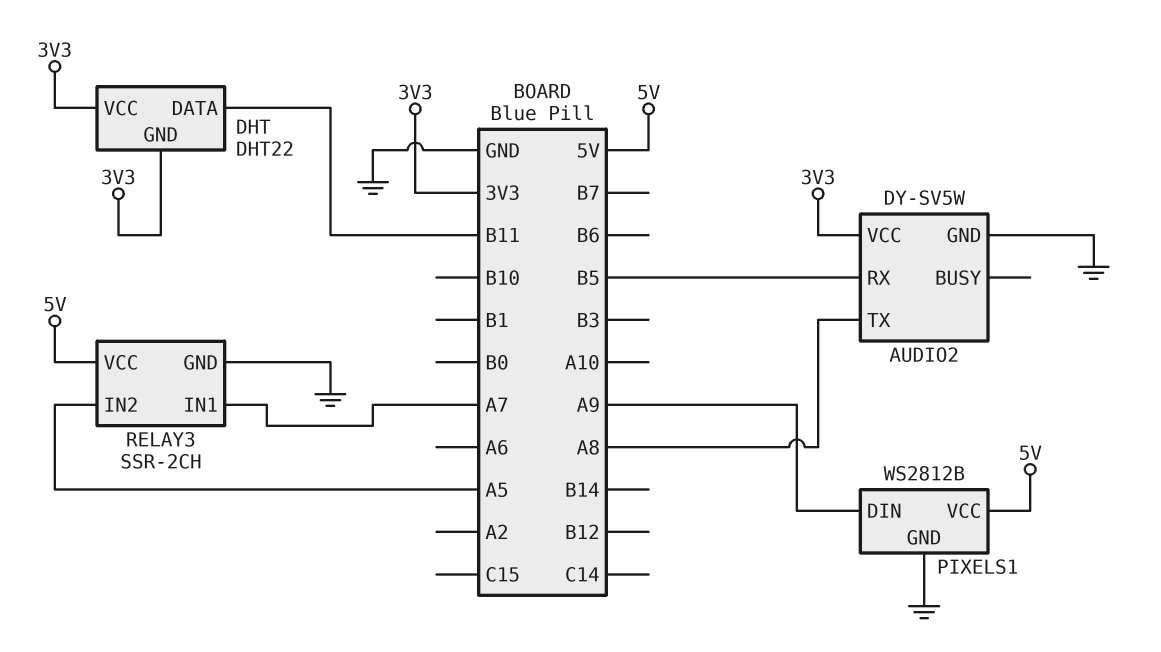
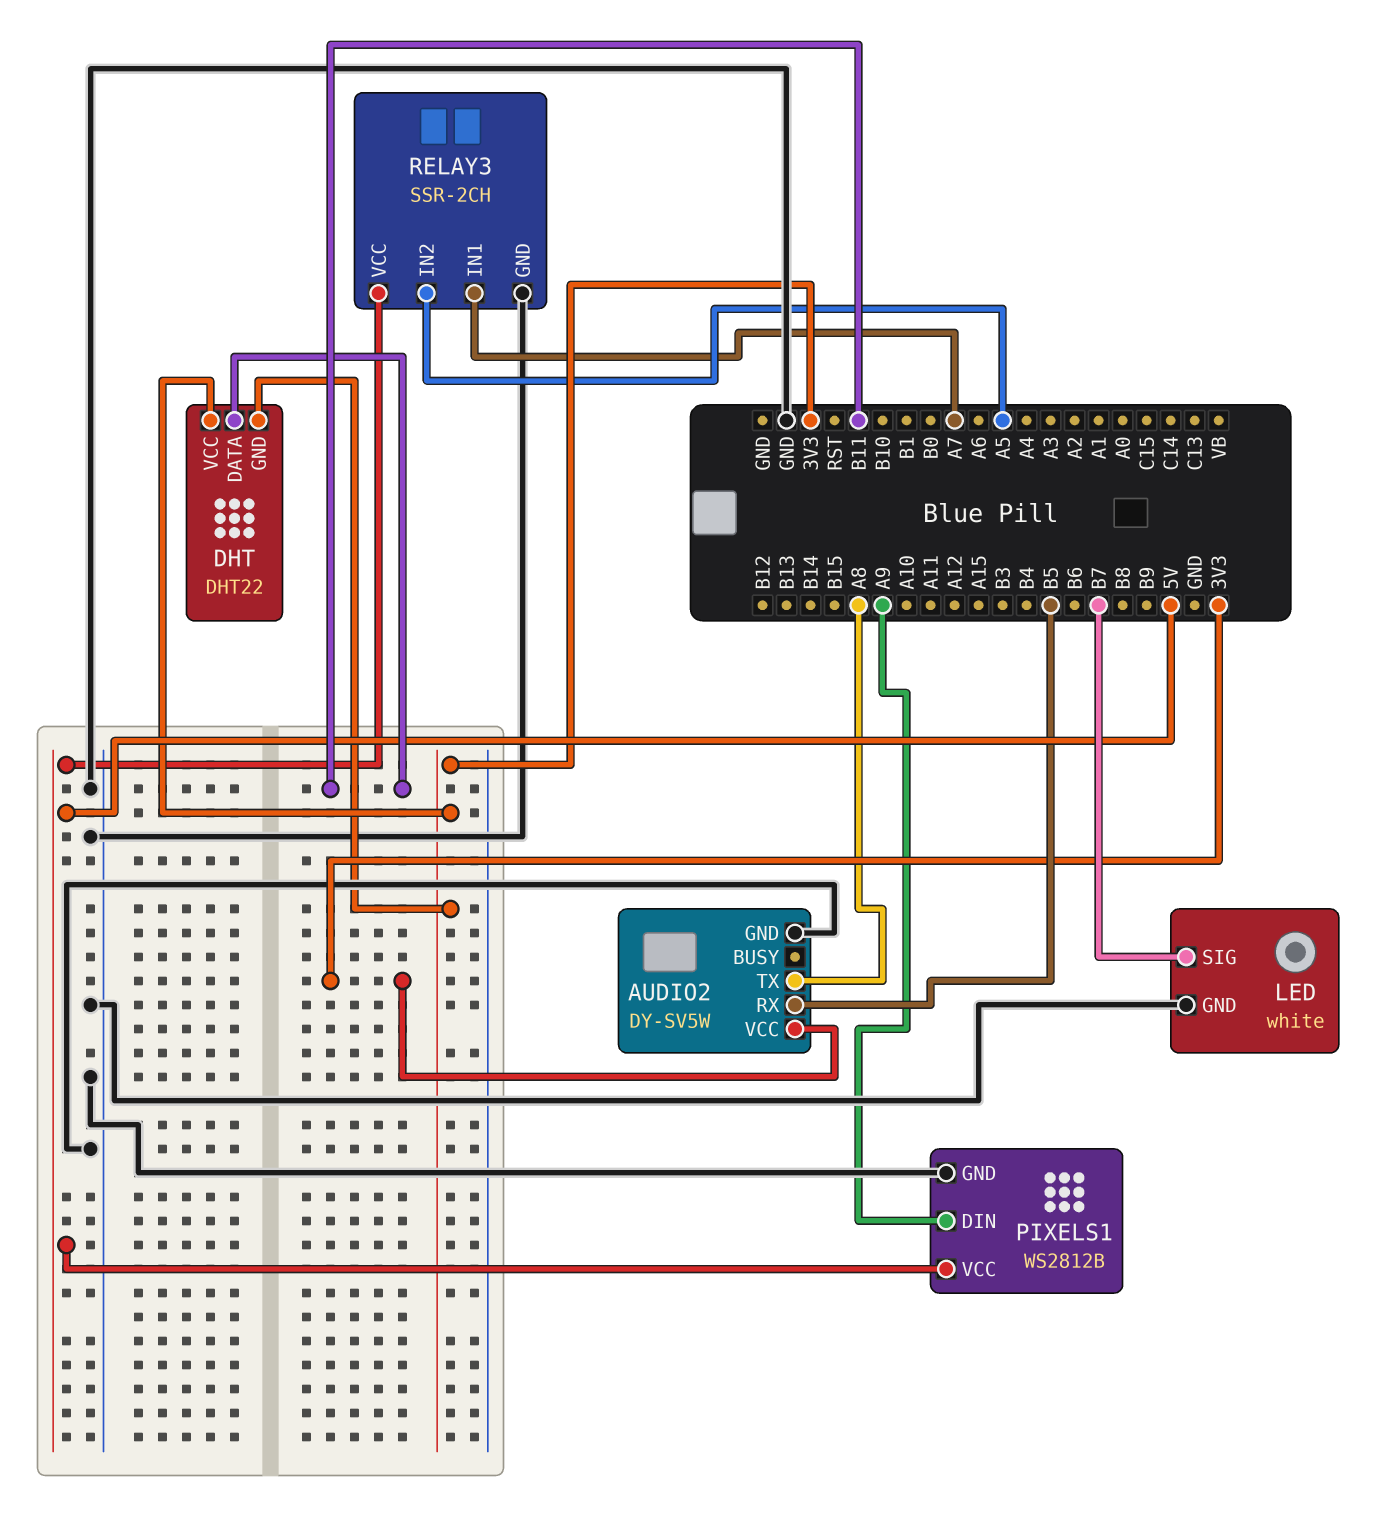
LED: none -> white
LED pin GND: none -> GND
LED pin SIG: none -> B7

